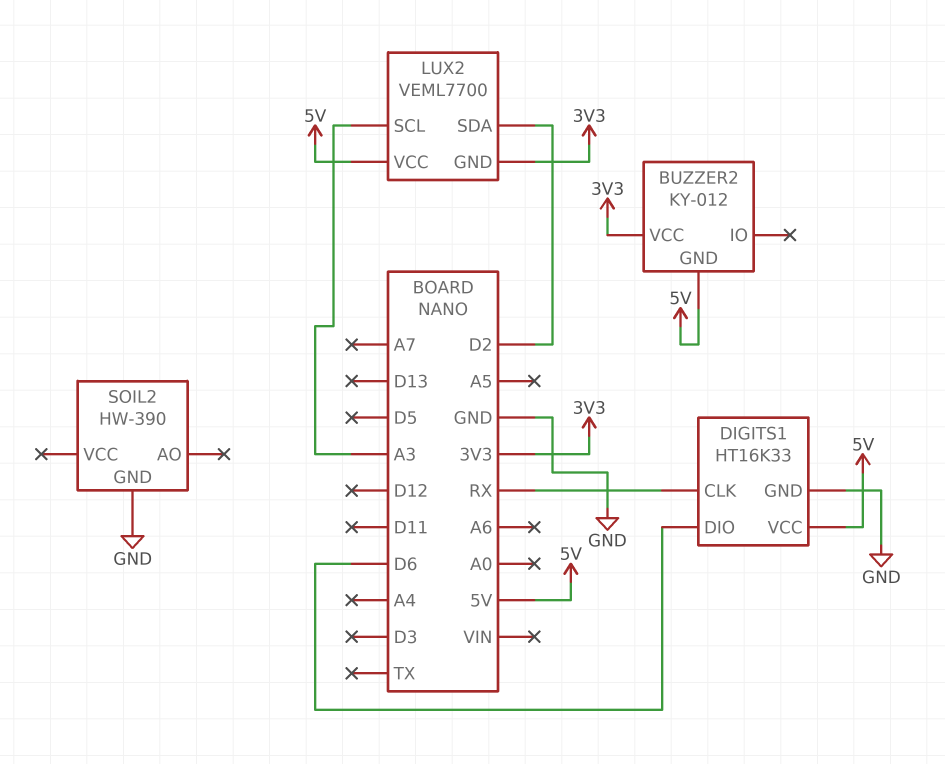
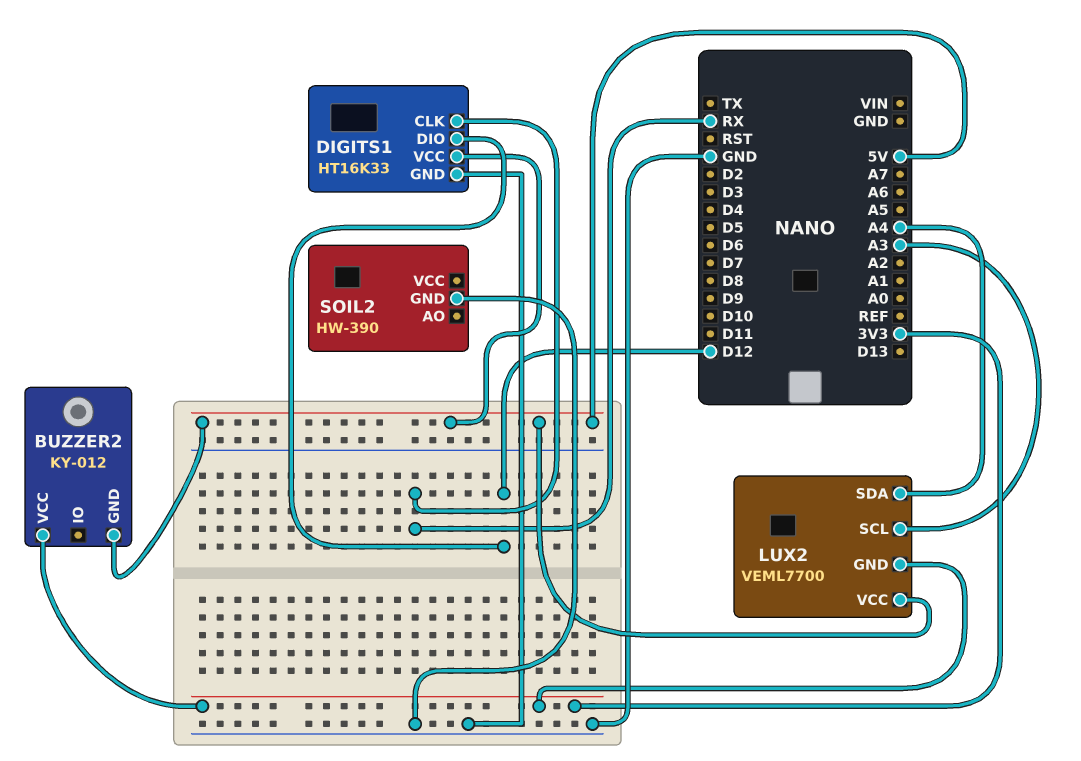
DIGITS1 pin DIO: D6 -> D12
LUX2 pin SDA: D2 -> A4

